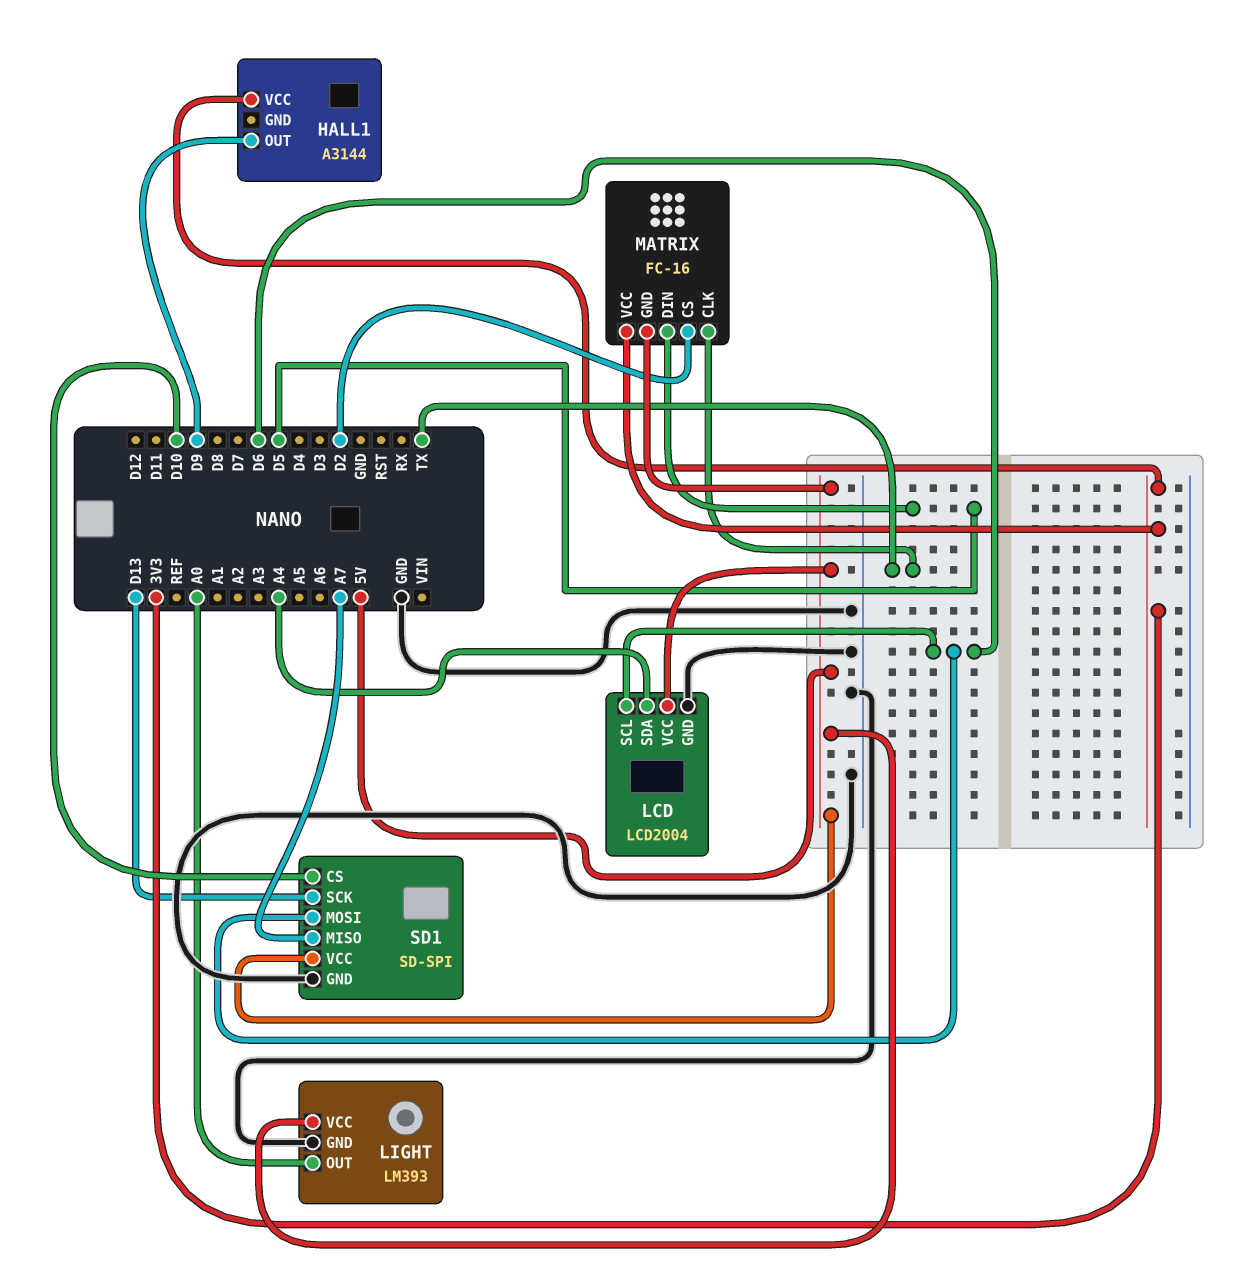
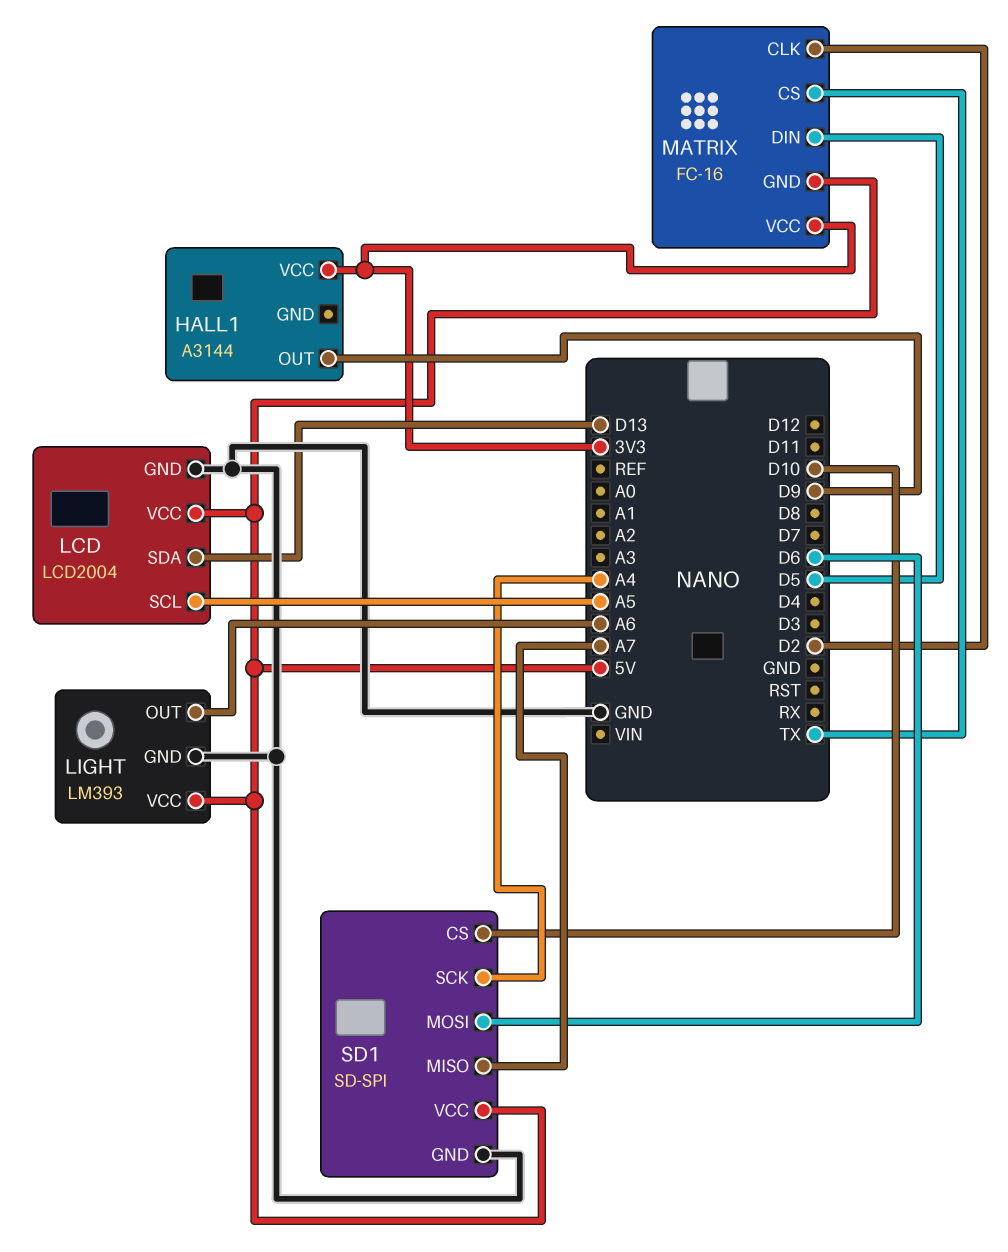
LCD pin SCL: D6 -> A5
LCD pin SDA: A4 -> D13
LIGHT pin OUT: A0 -> A6
MATRIX pin CLK: TX -> D2
MATRIX pin CS: D2 -> TX
SD1 pin SCK: D13 -> A4

